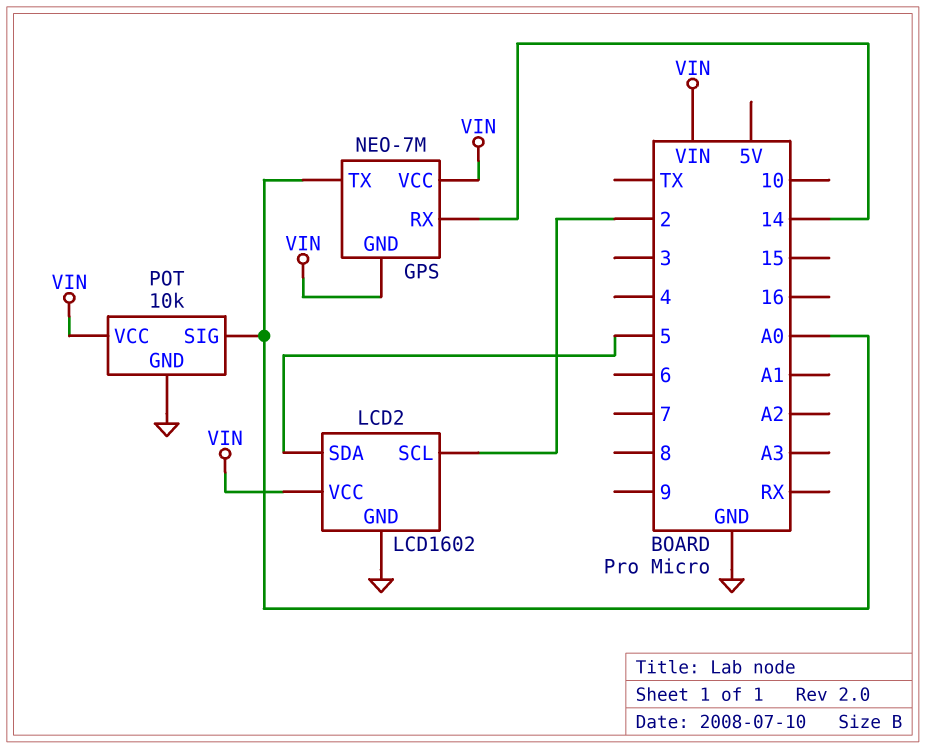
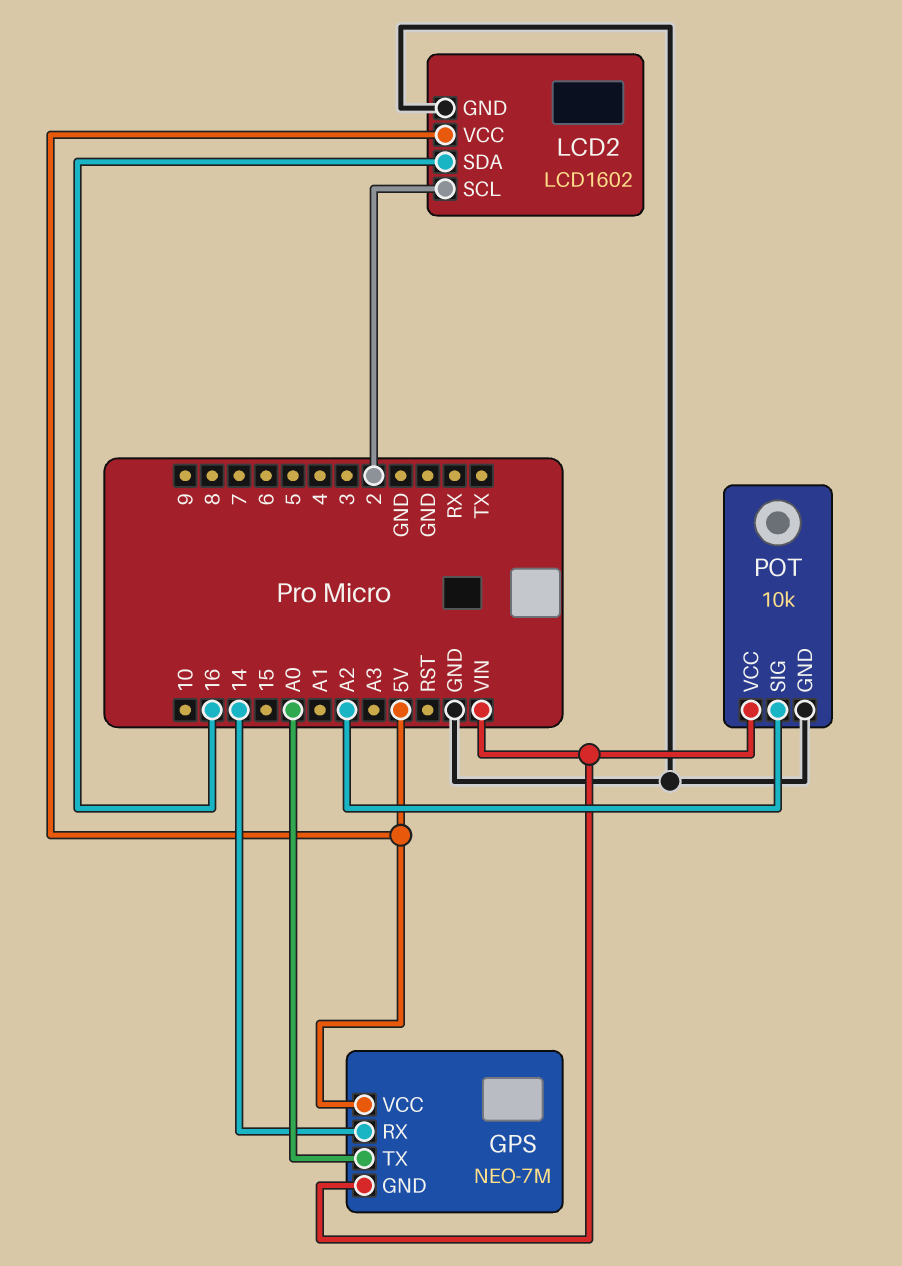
GPS pin VCC: VIN -> 5V
LCD2 pin SDA: 5 -> 16
LCD2 pin VCC: VIN -> 5V
POT pin SIG: A0 -> A2

